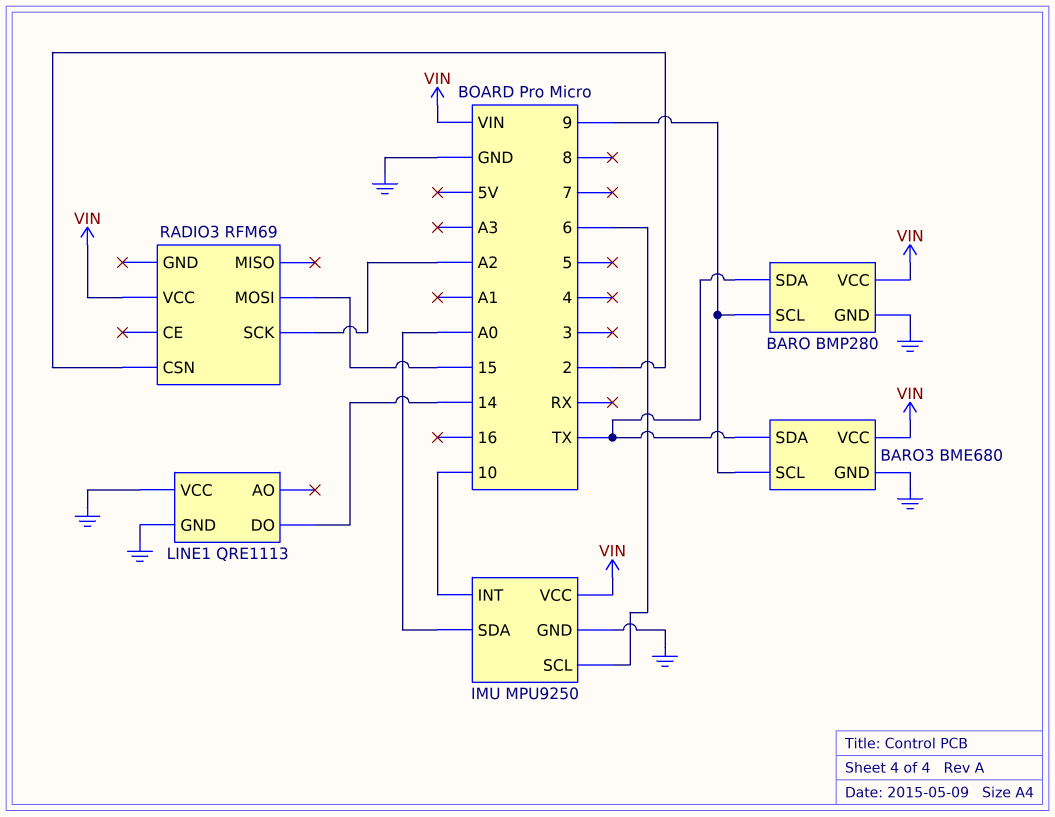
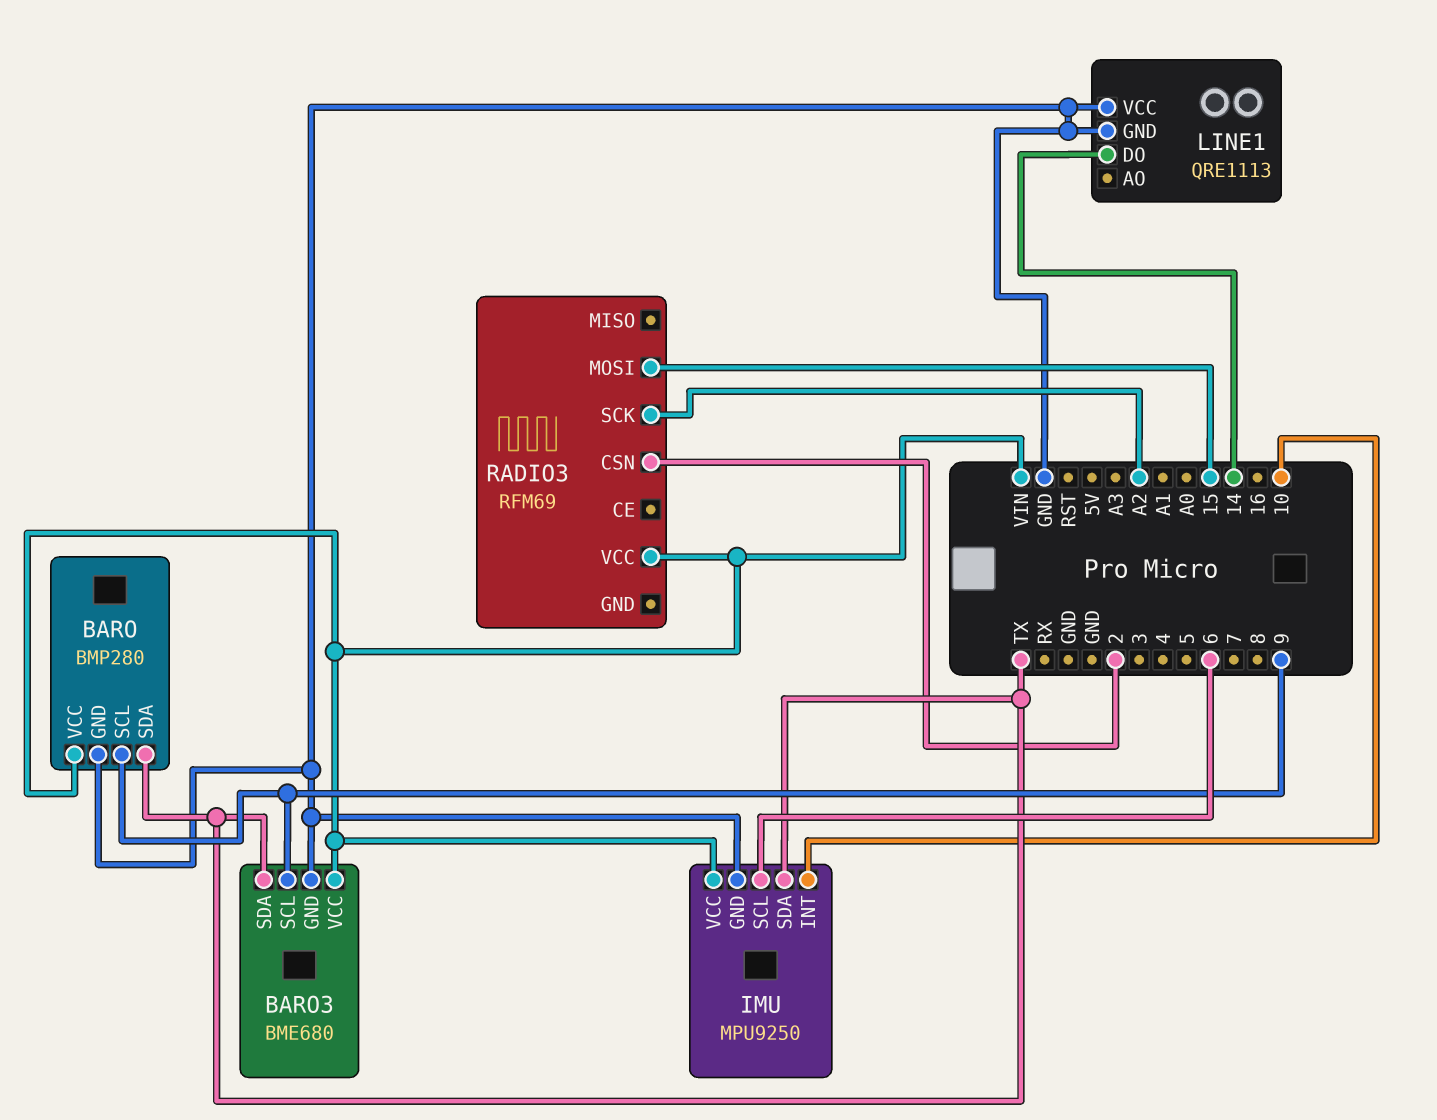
IMU pin SDA: A0 -> TX

